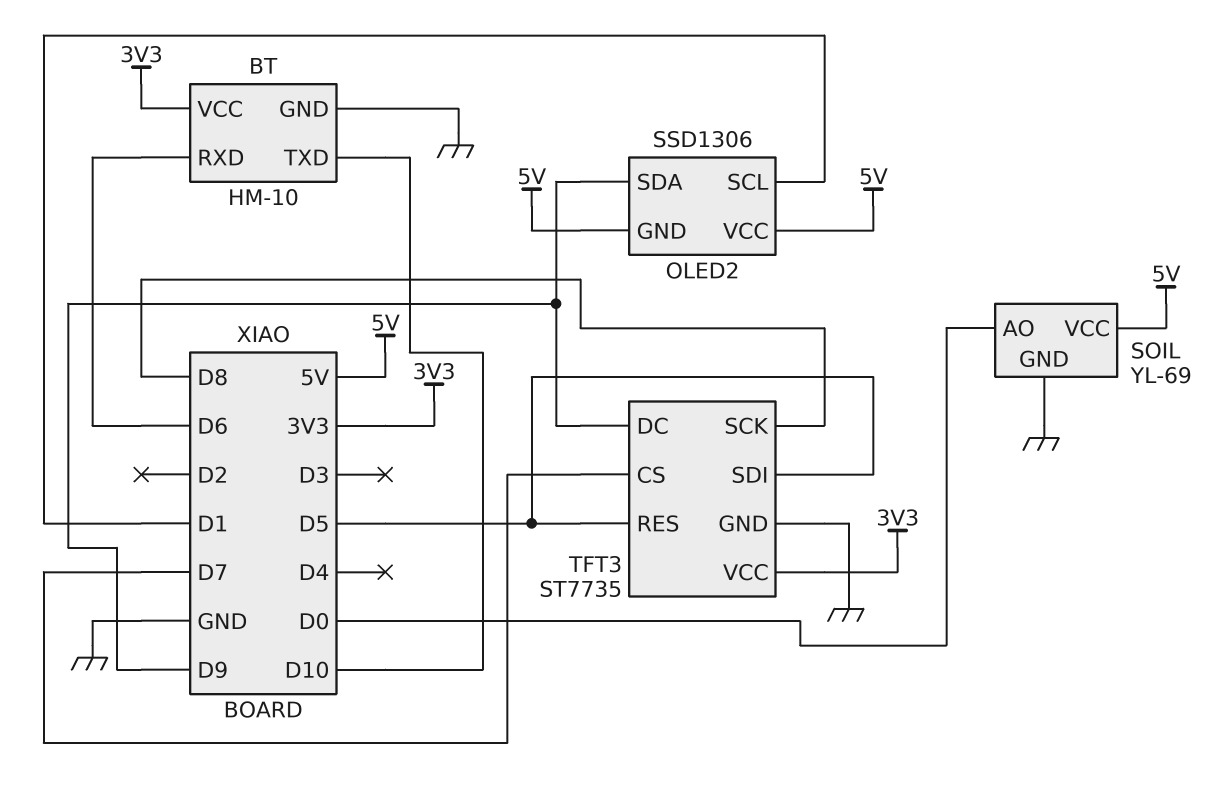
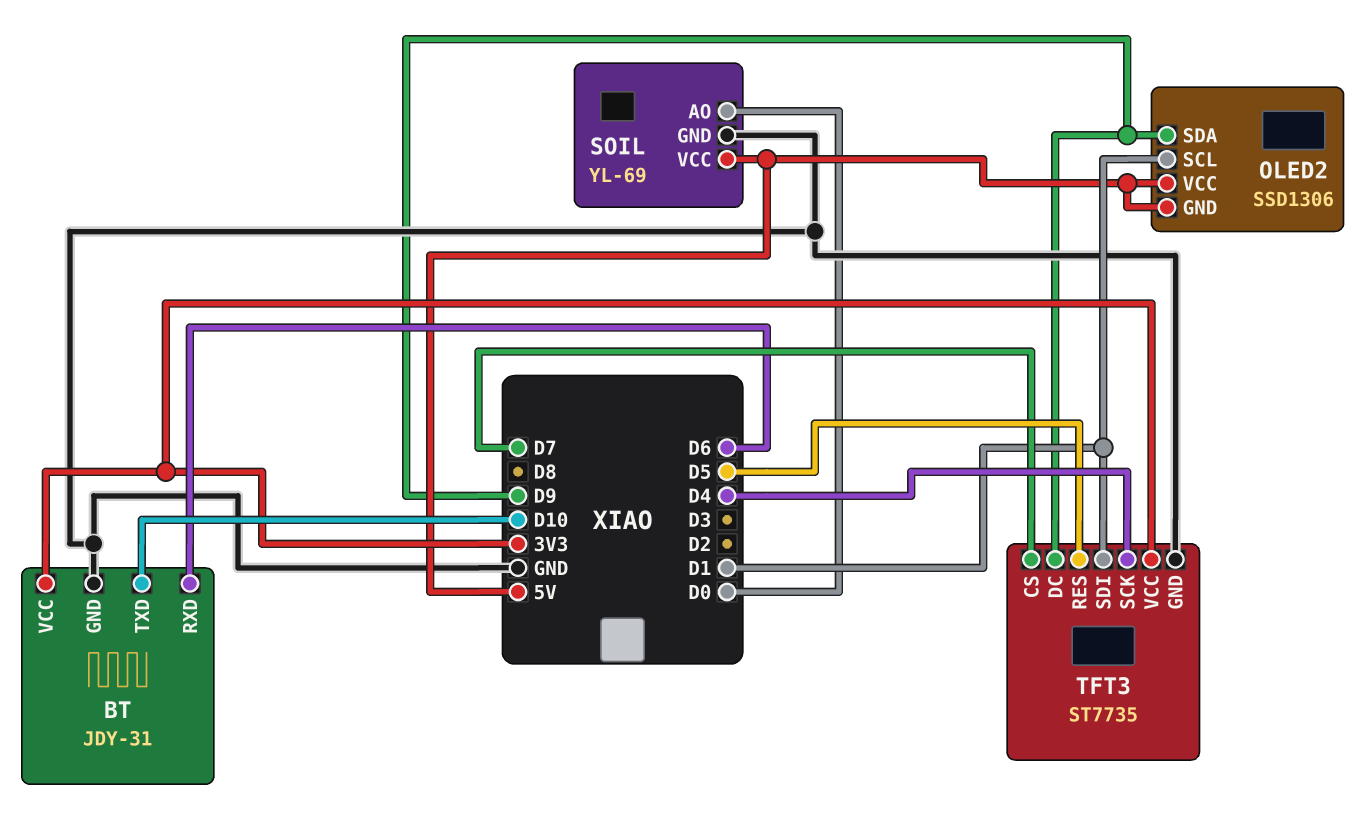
BT: HM-10 -> JDY-31
TFT3 pin SCK: D8 -> D4
TFT3 pin SDI: D5 -> D1

